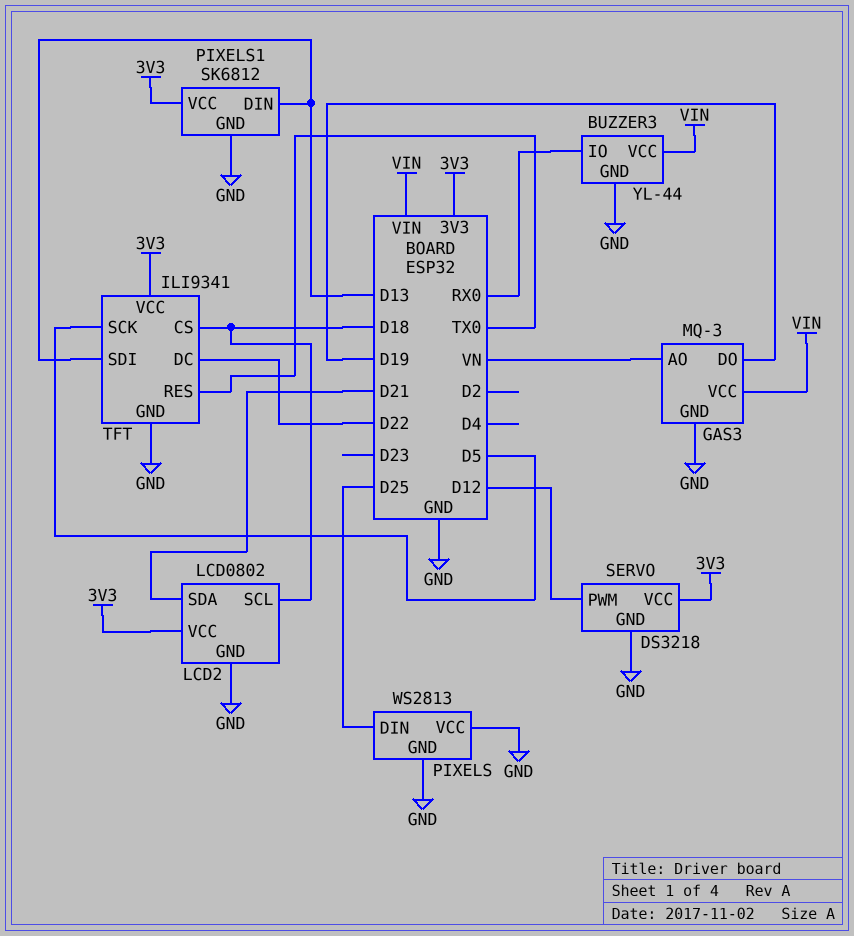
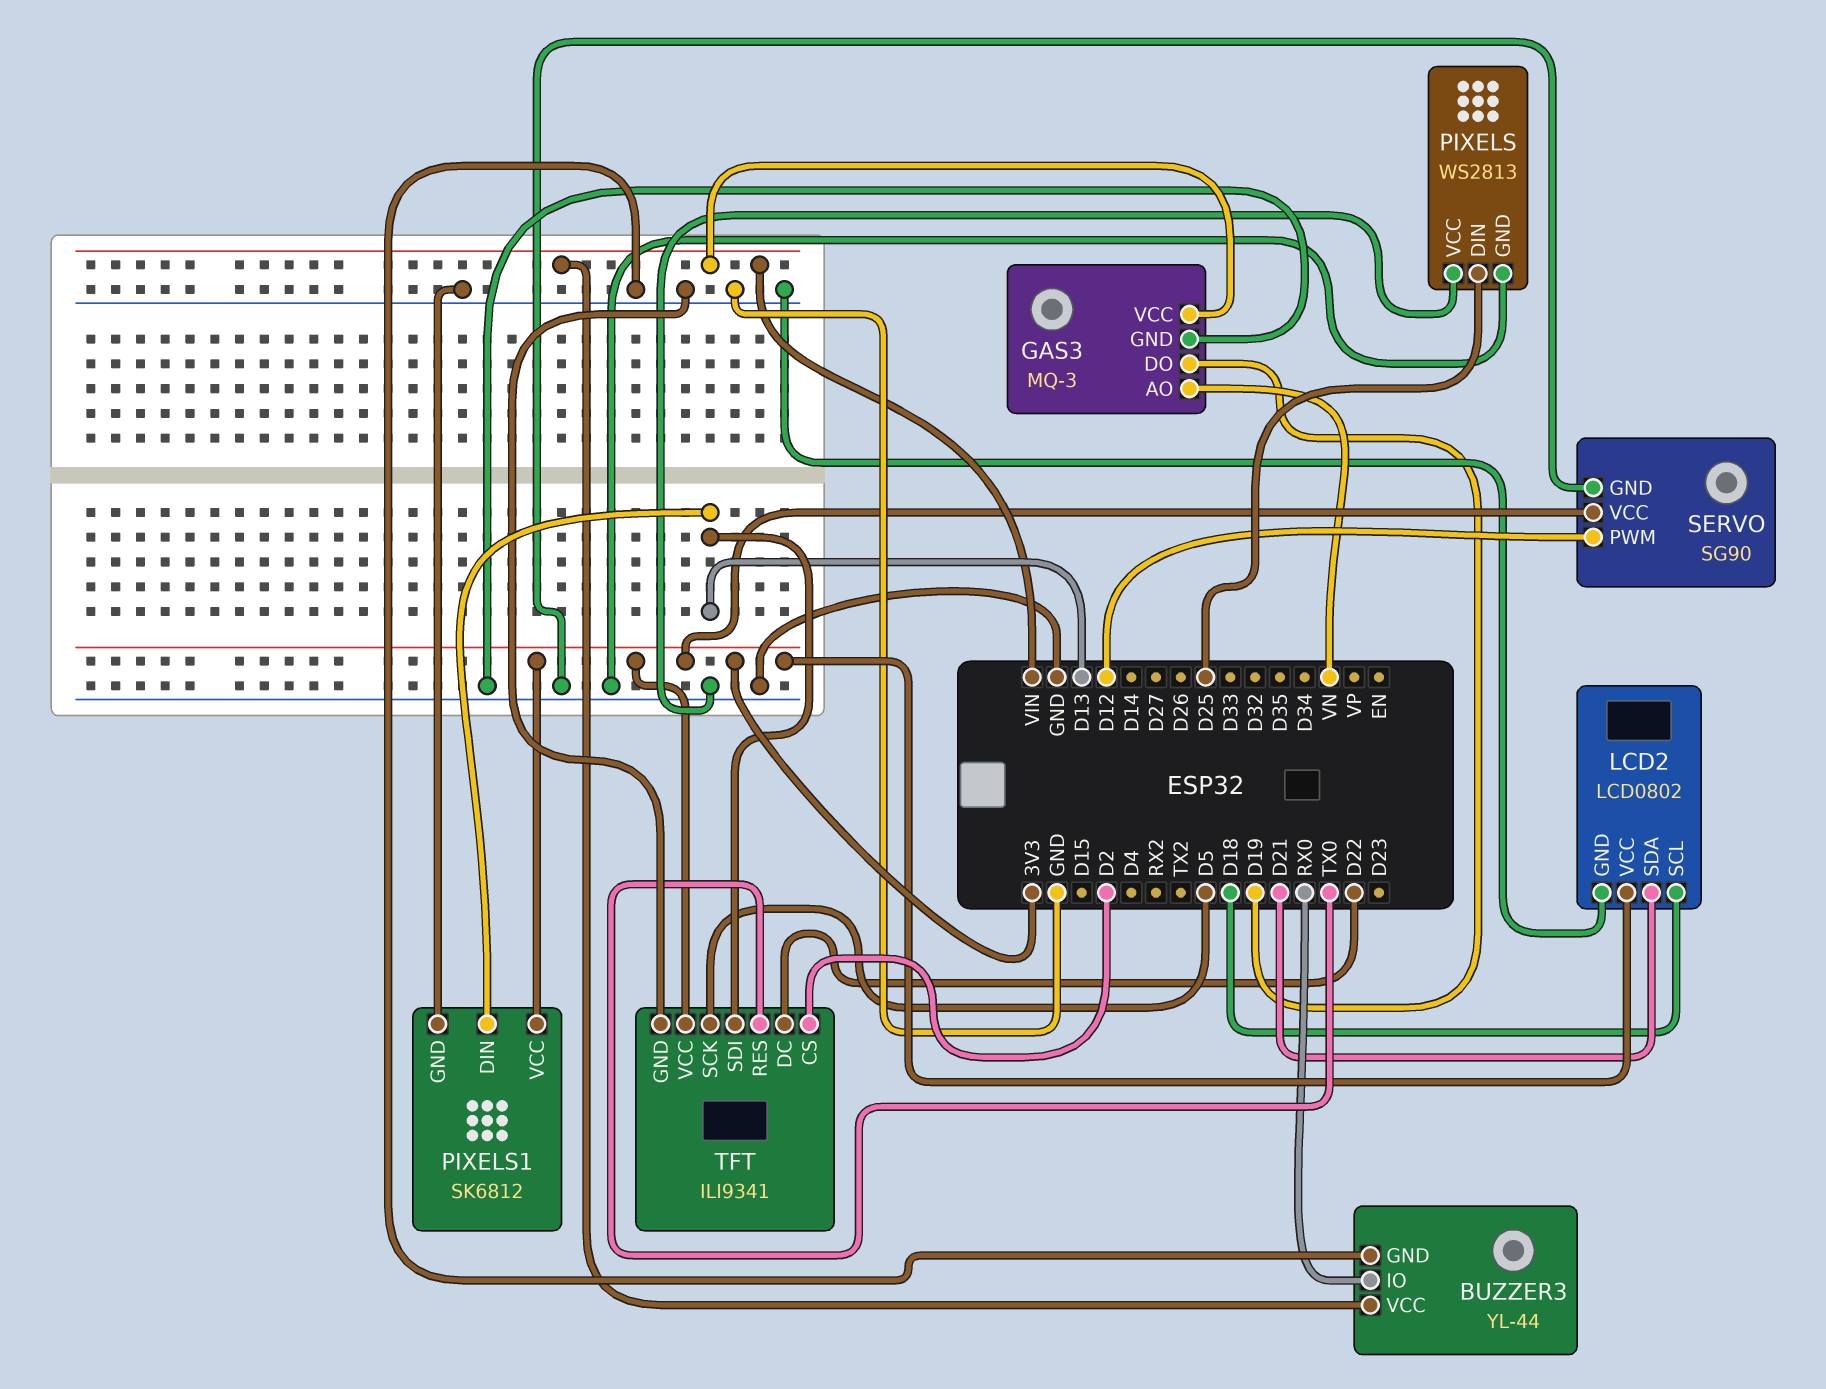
SERVO: DS3218 -> SG90
TFT pin CS: D18 -> D2

